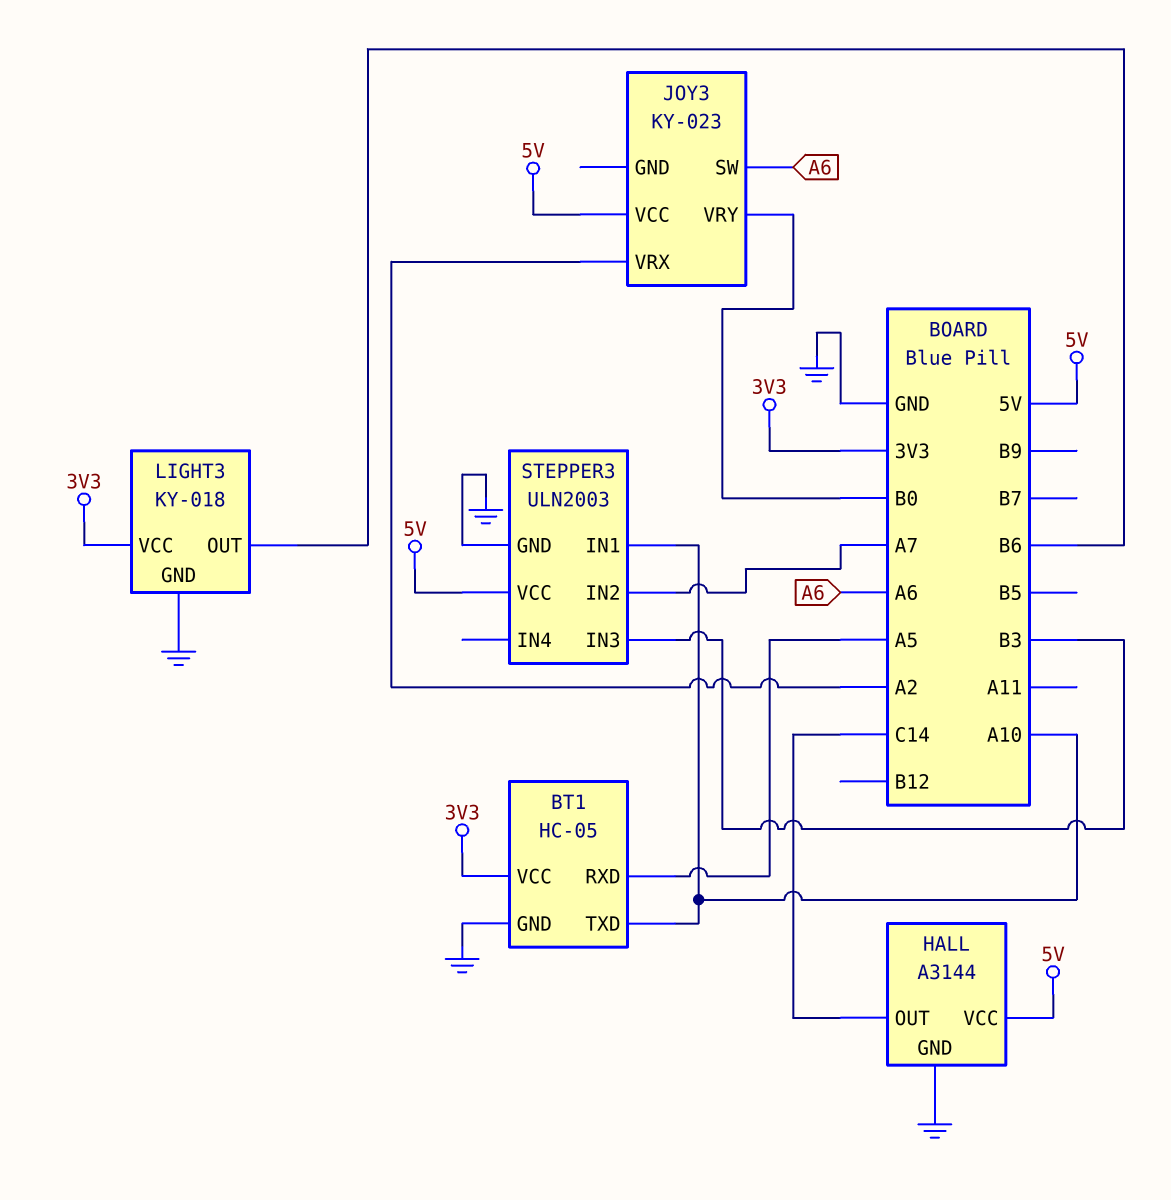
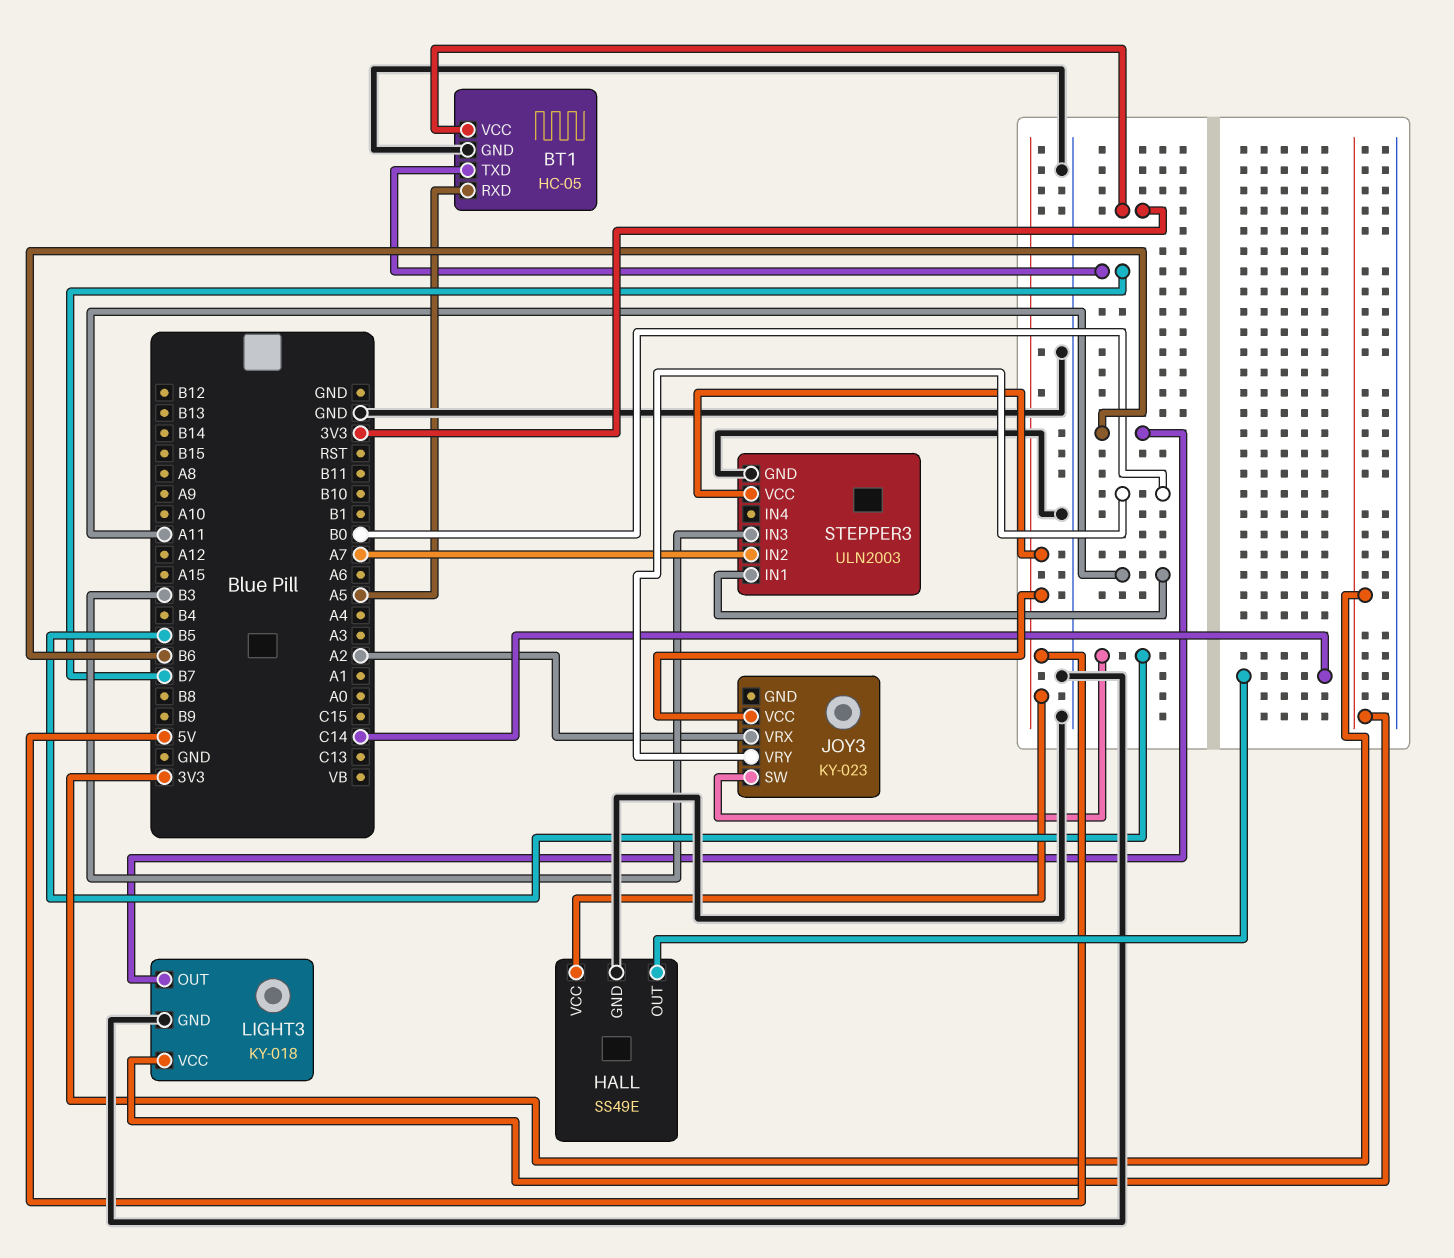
BT1 pin TXD: A10 -> B7
HALL: A3144 -> SS49E
JOY3 pin SW: A6 -> B5
STEPPER3 pin IN1: A10 -> A11

